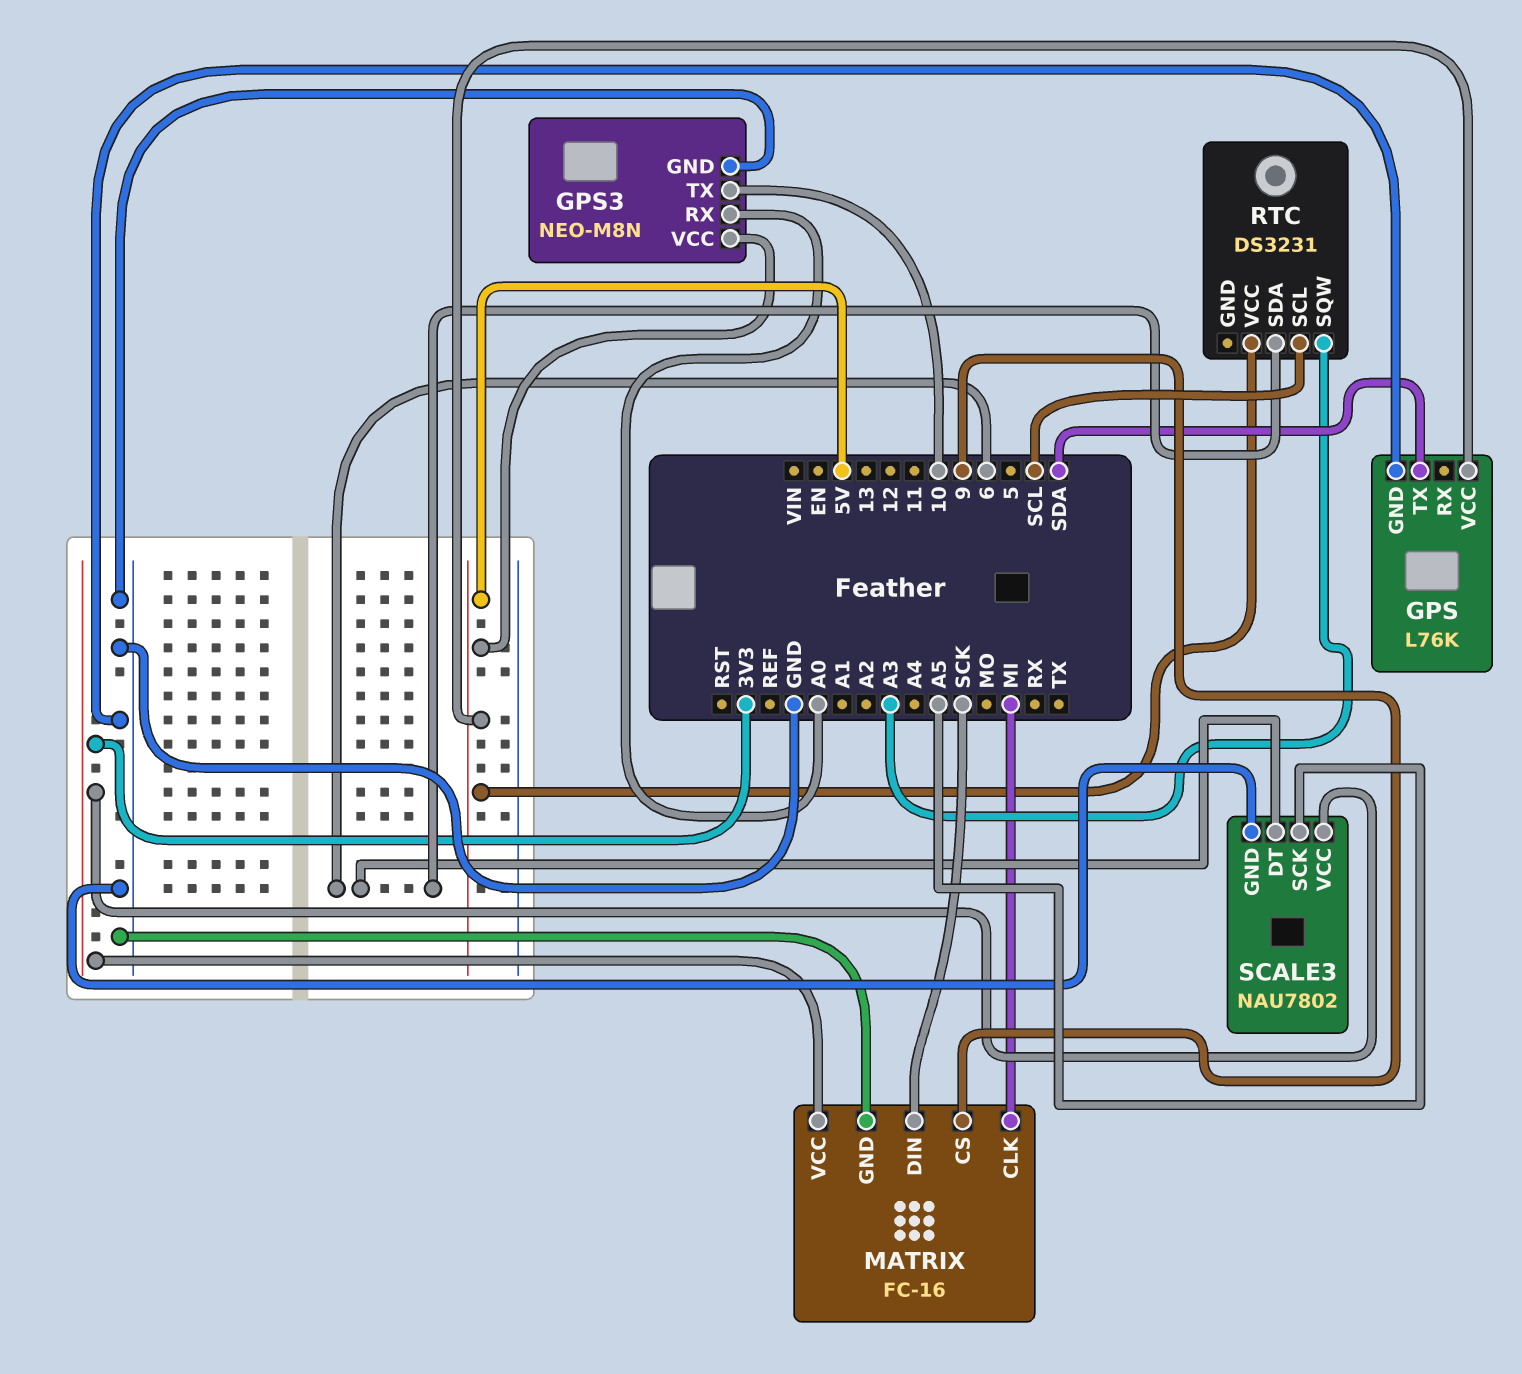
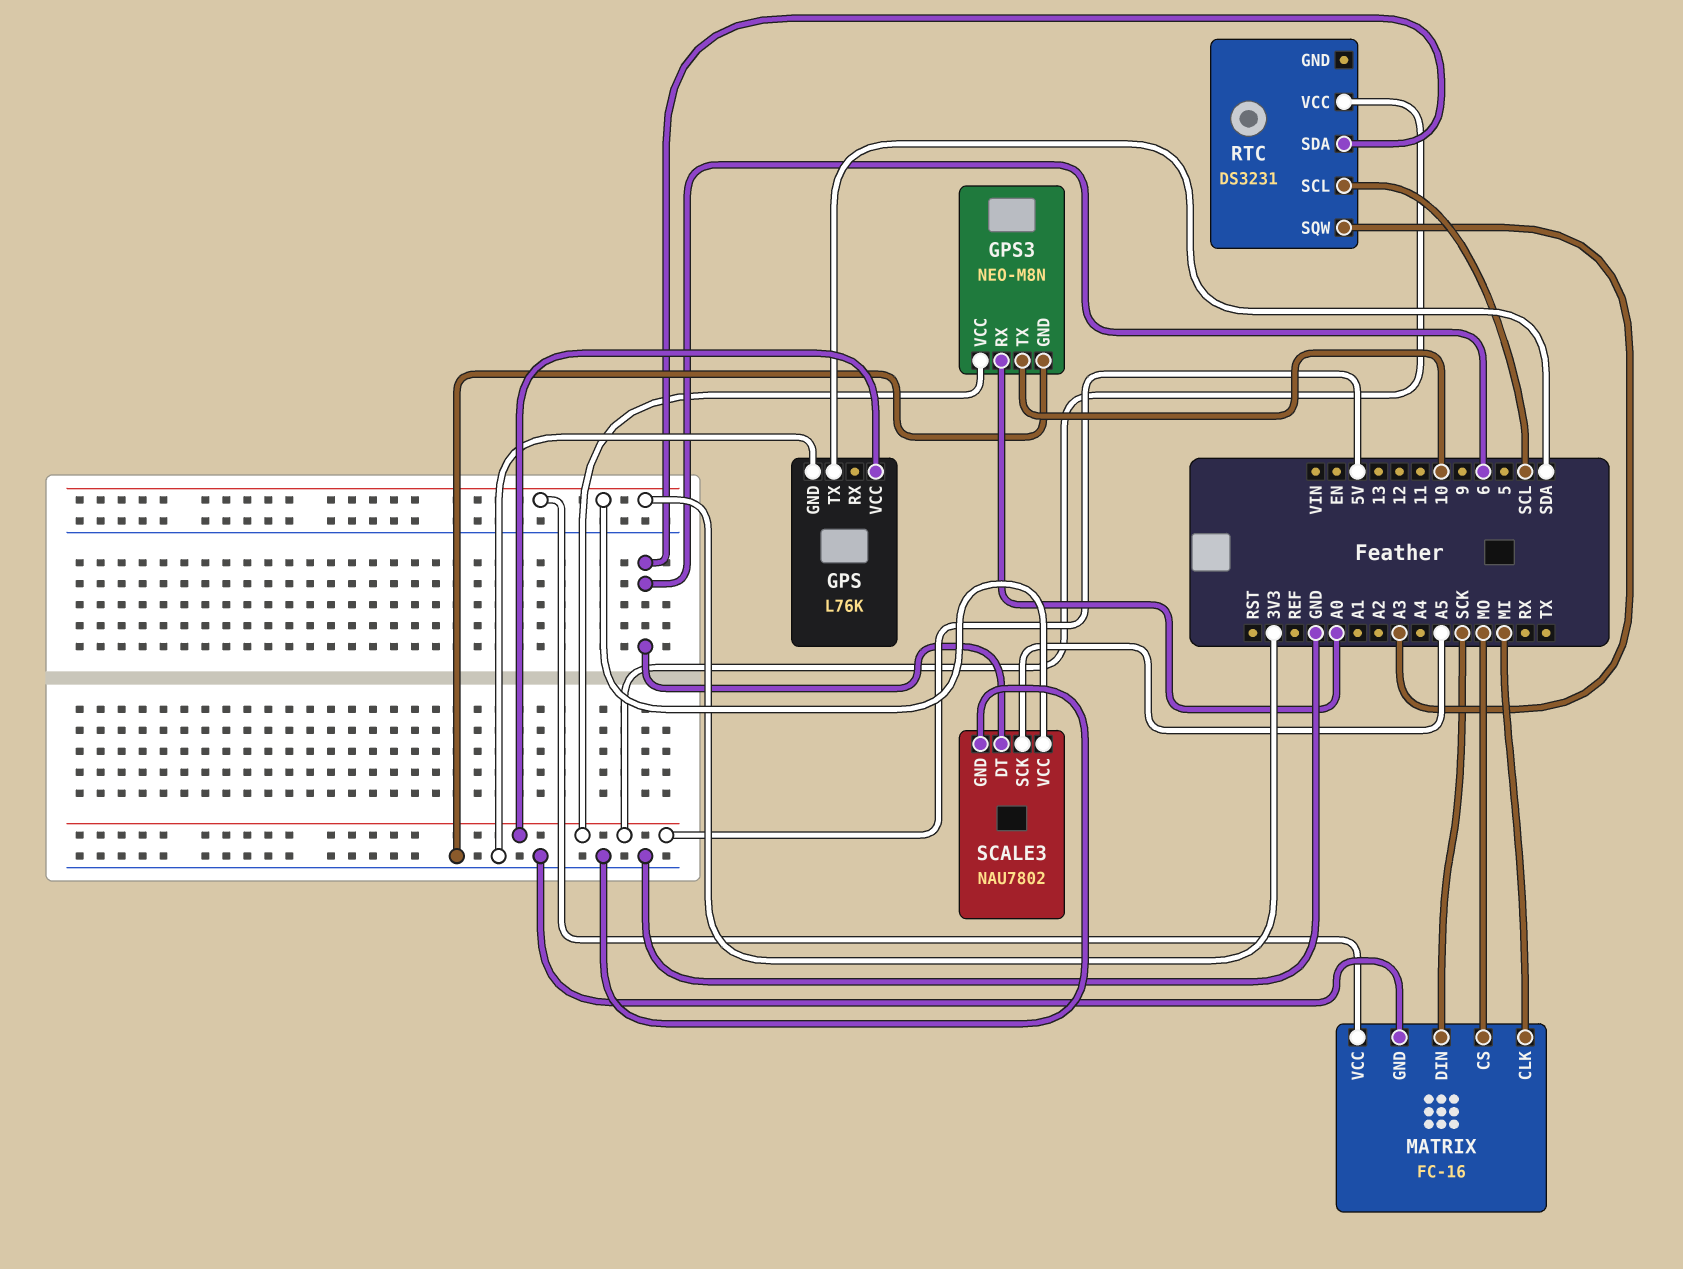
MATRIX pin CS: 9 -> MO

